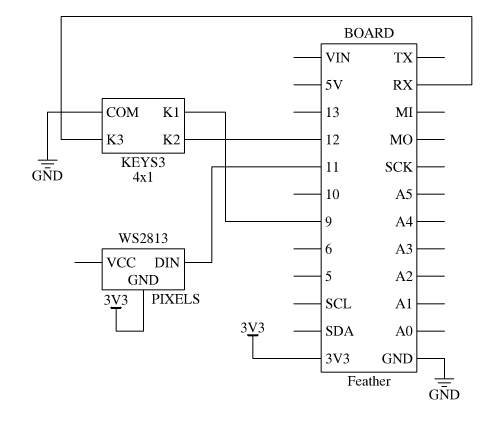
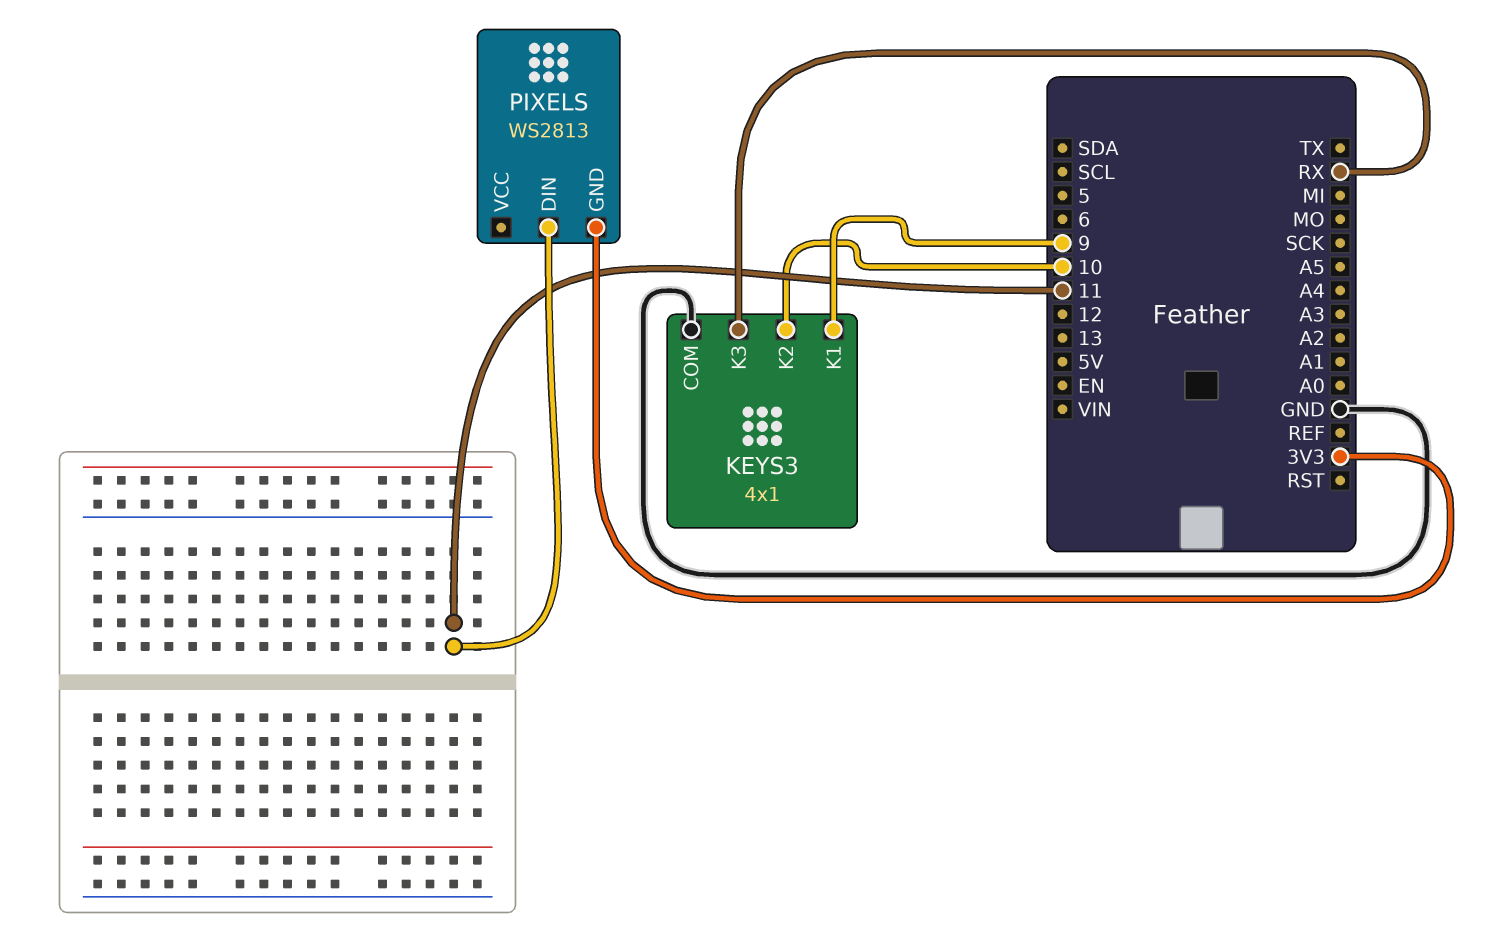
KEYS3 pin K2: 12 -> 10

